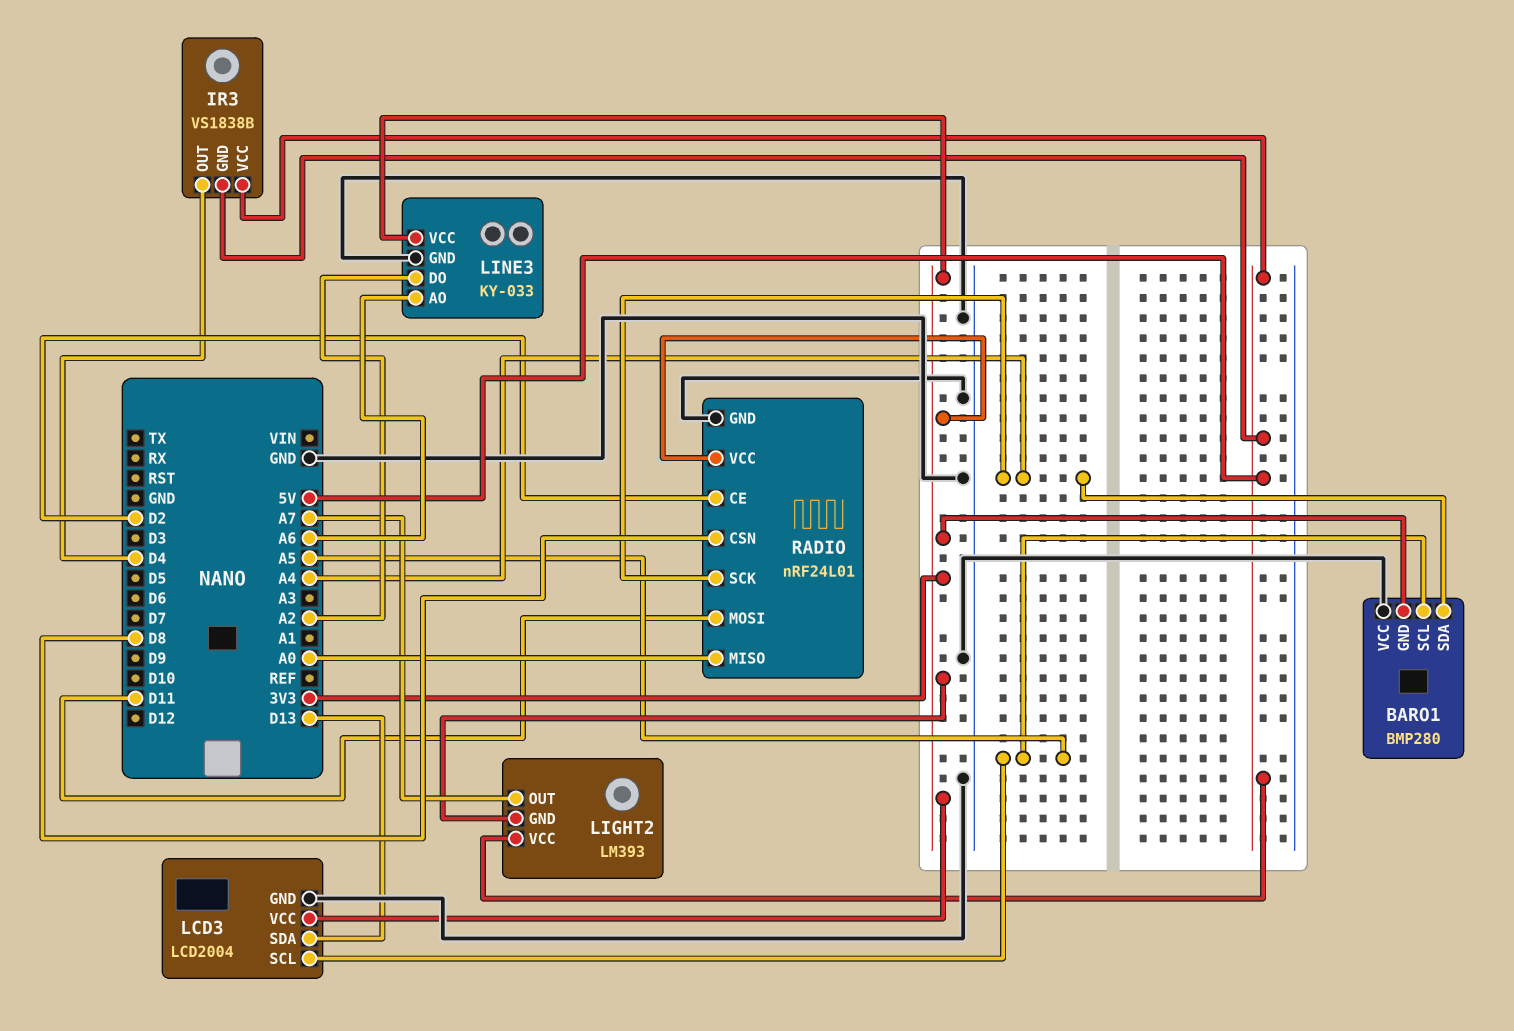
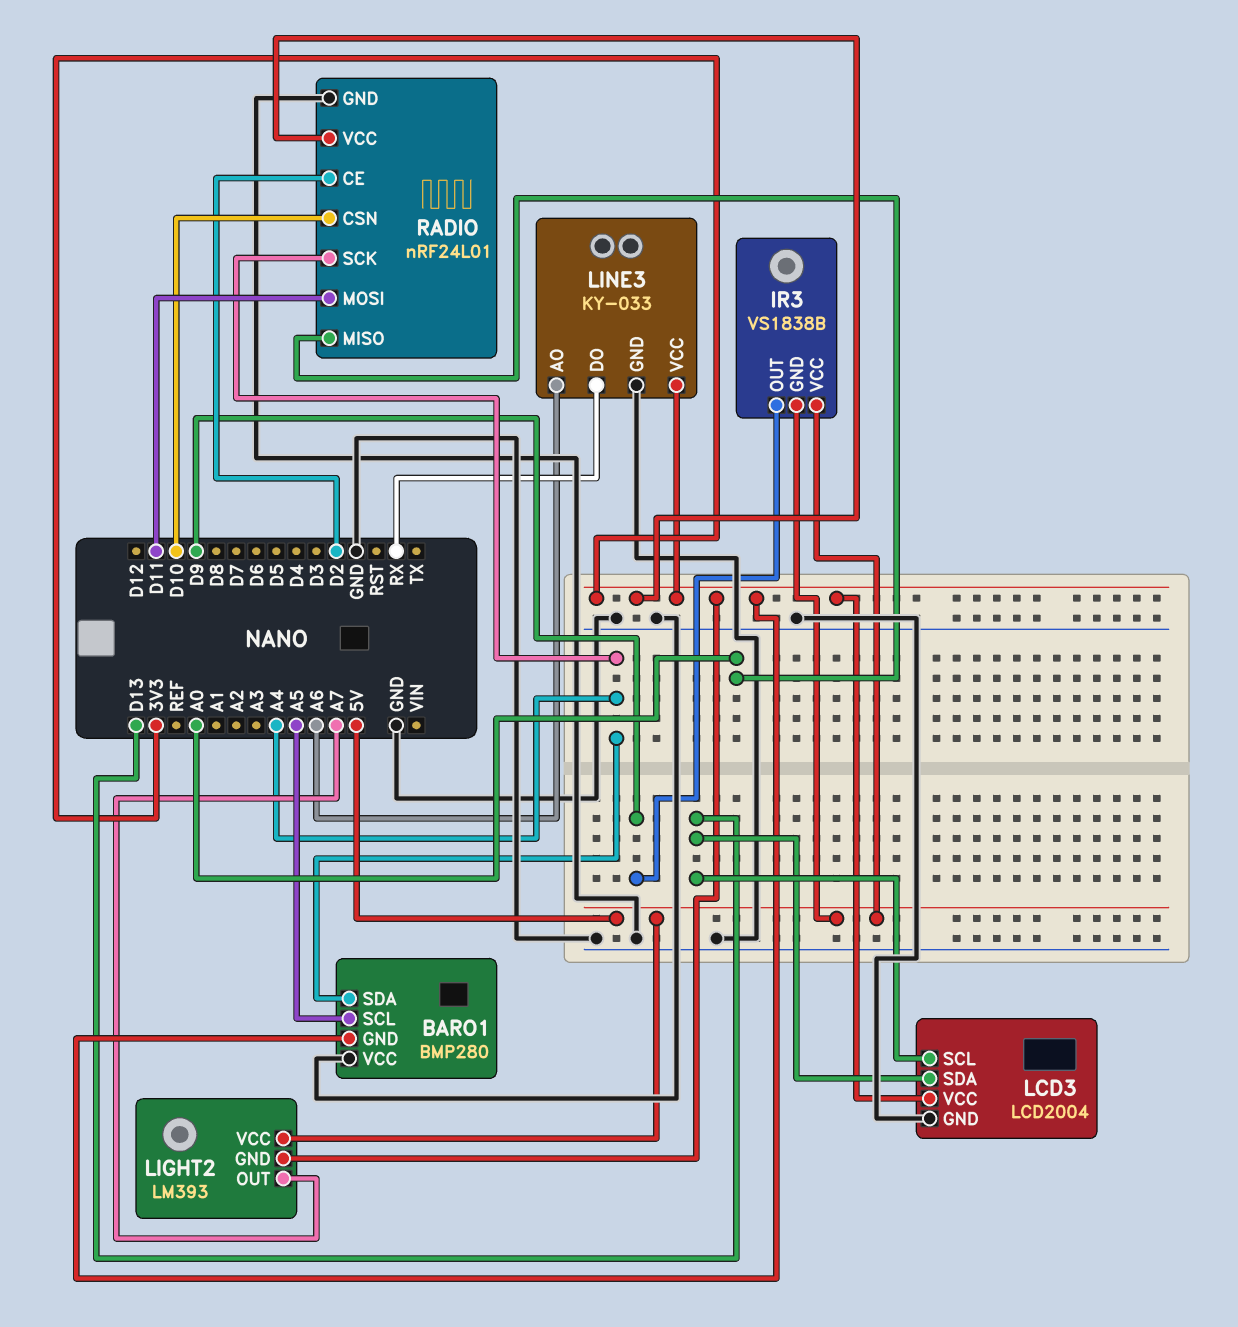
IR3 pin OUT: D4 -> D9
LCD3 pin SCL: A5 -> D13
LINE3 pin DO: A2 -> RX
RADIO pin CSN: D8 -> D10

